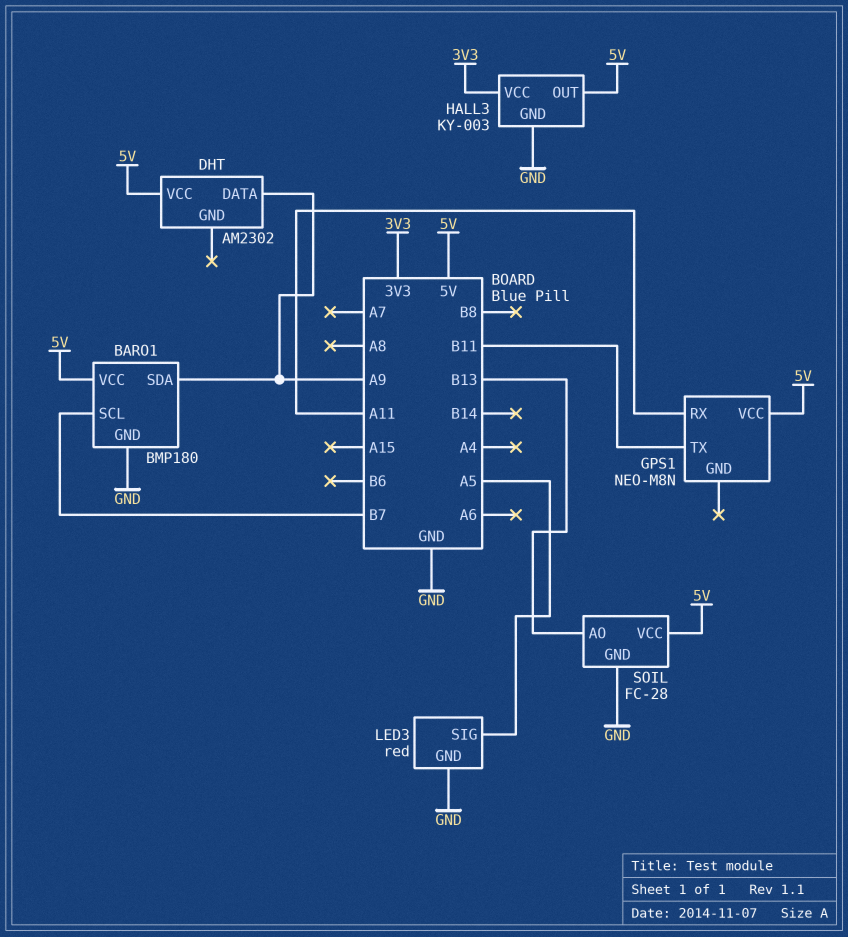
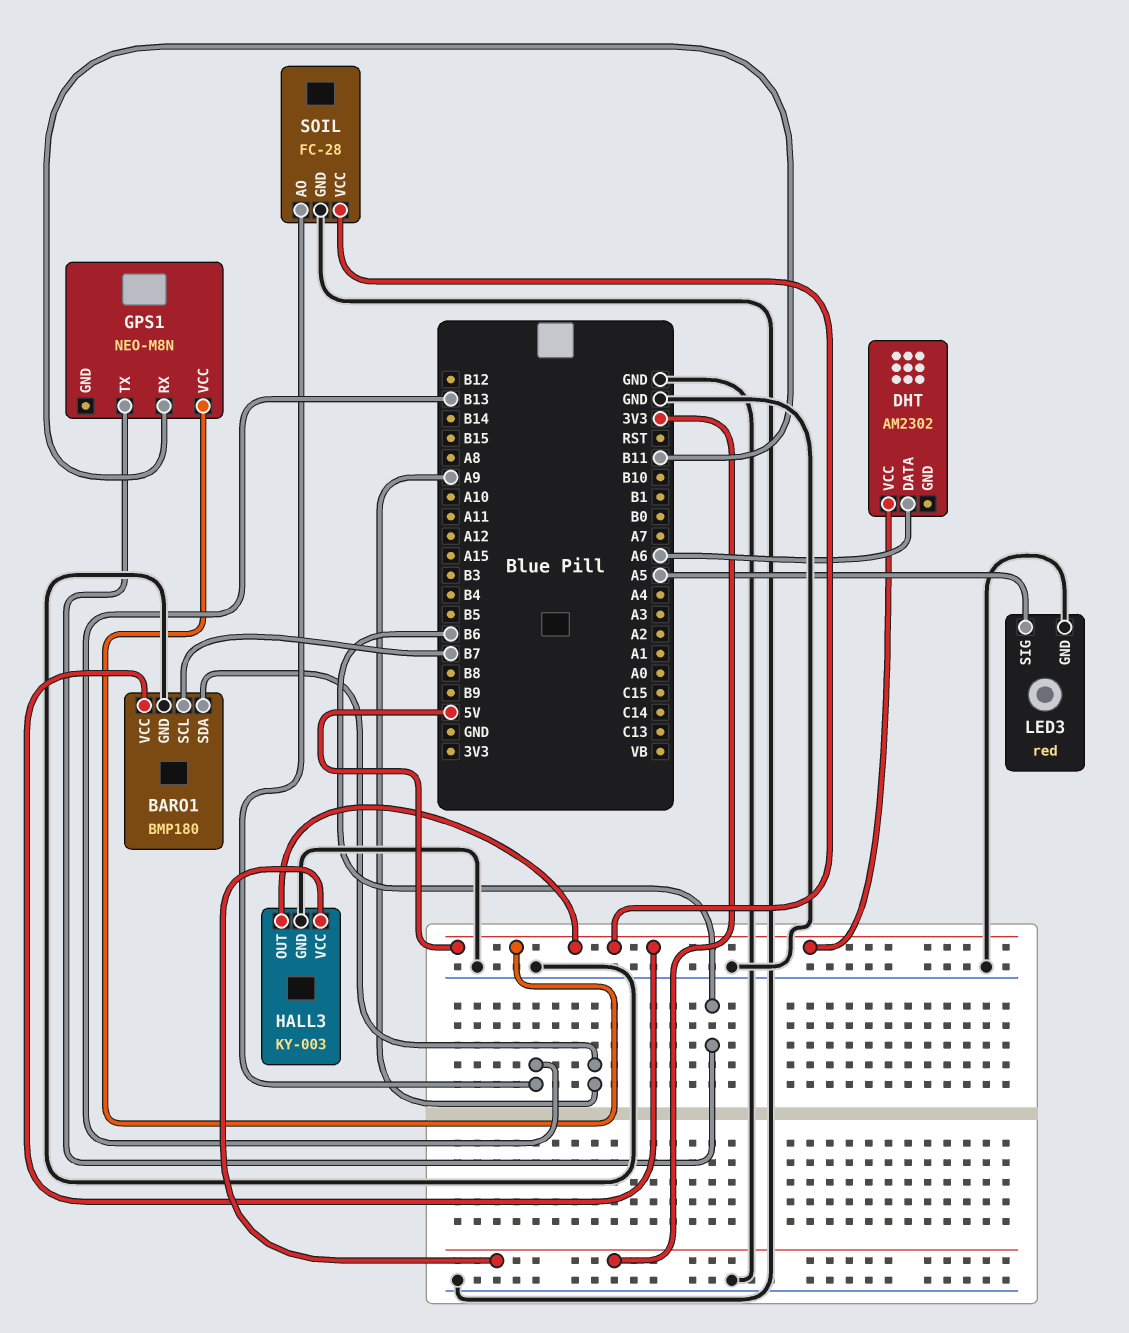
DHT pin DATA: A9 -> A6
GPS1 pin RX: A11 -> B11
GPS1 pin TX: B11 -> B6

